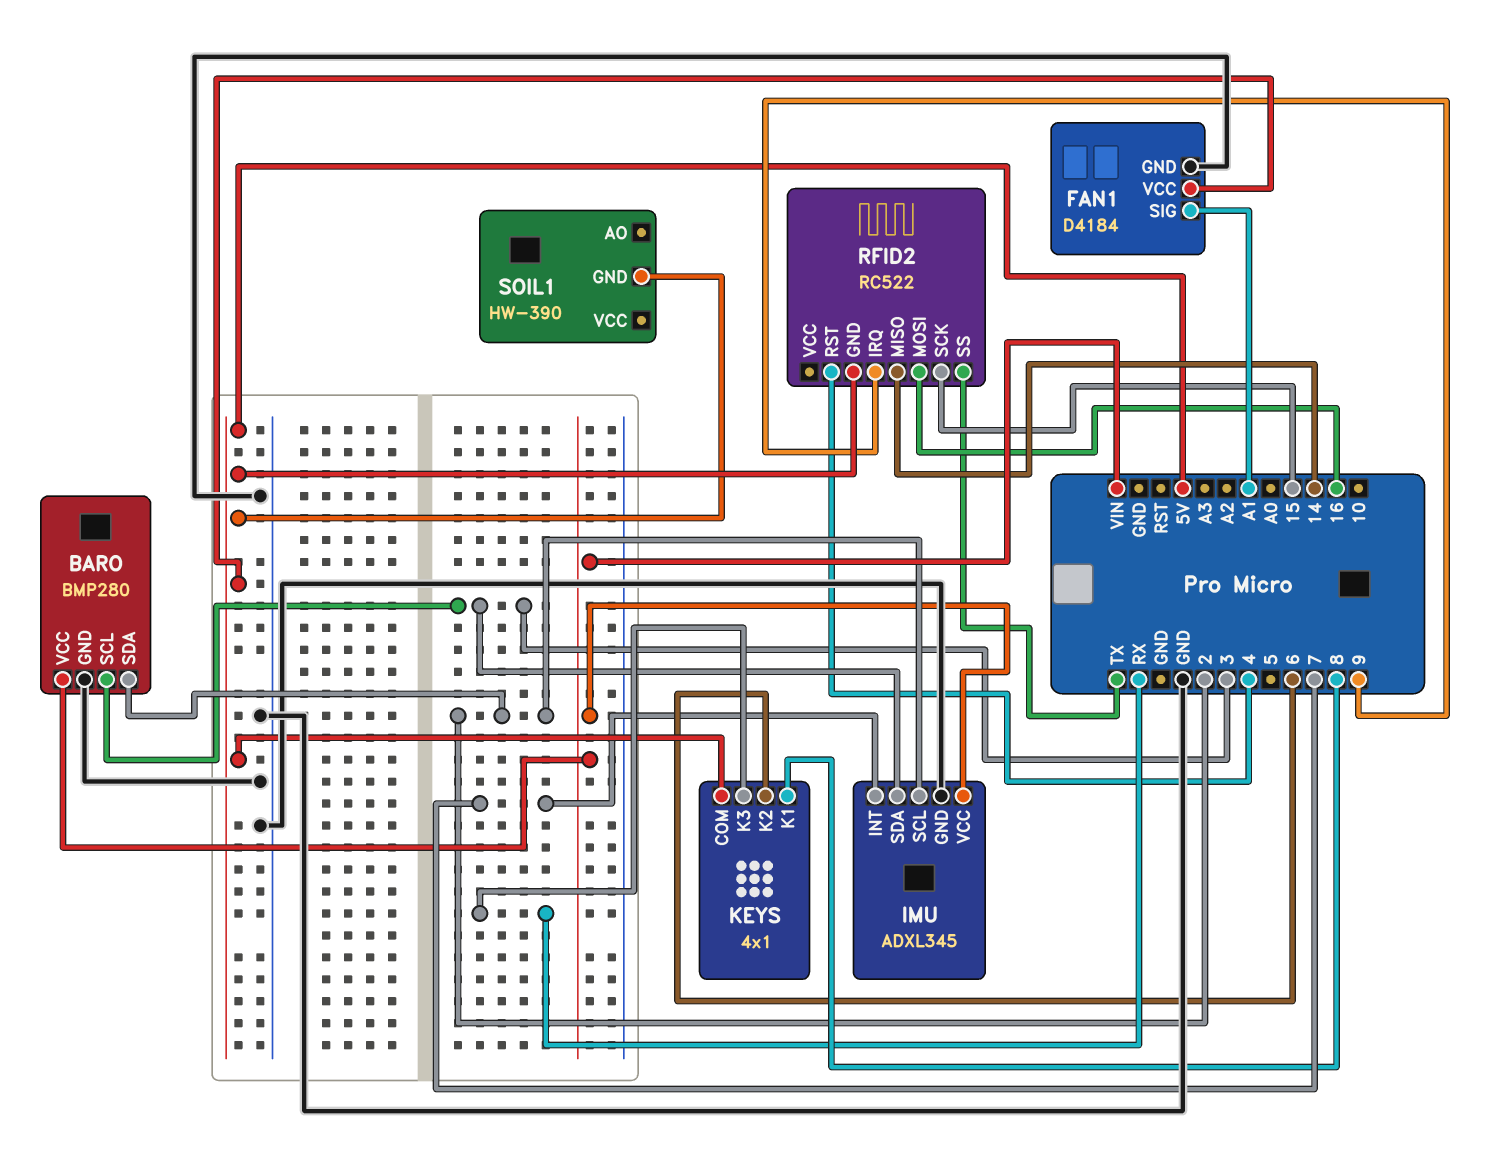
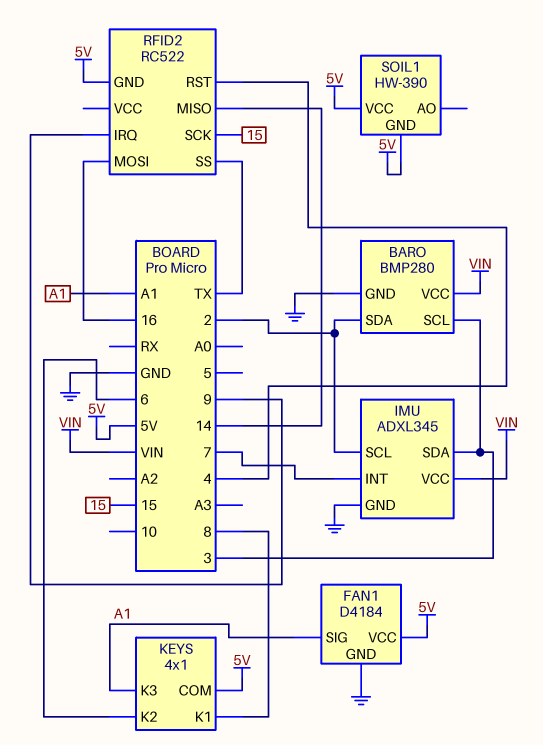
KEYS pin K3: RX -> A1
SOIL1 pin VCC: none -> 5V

